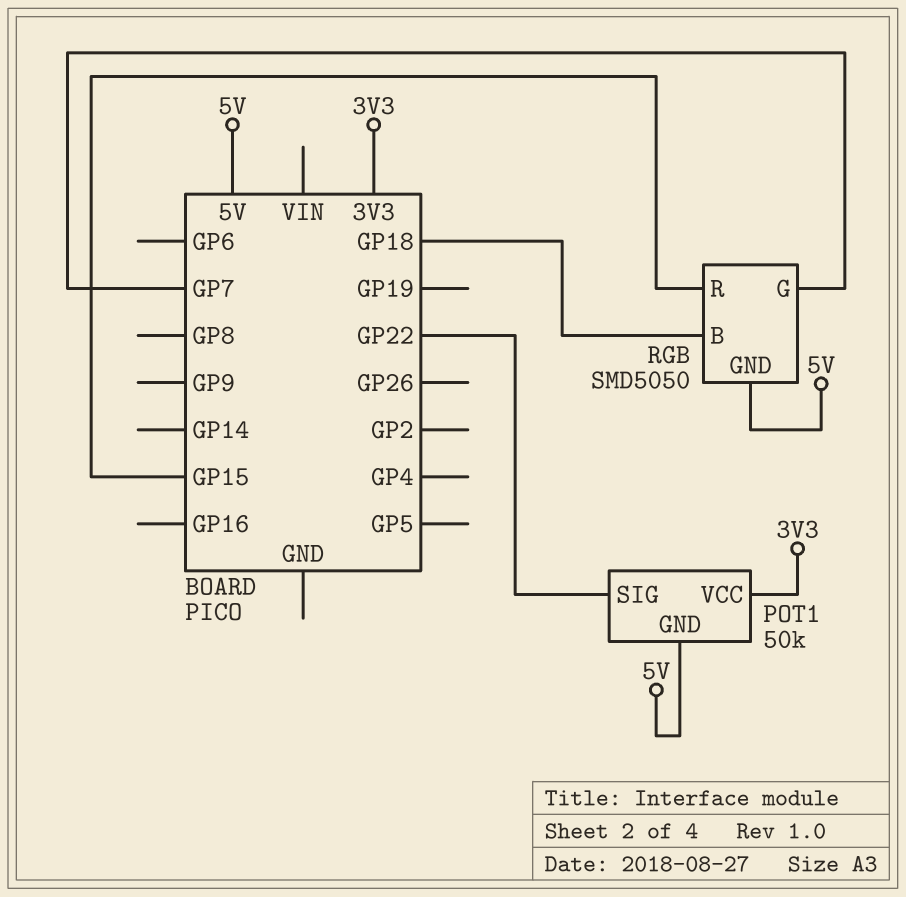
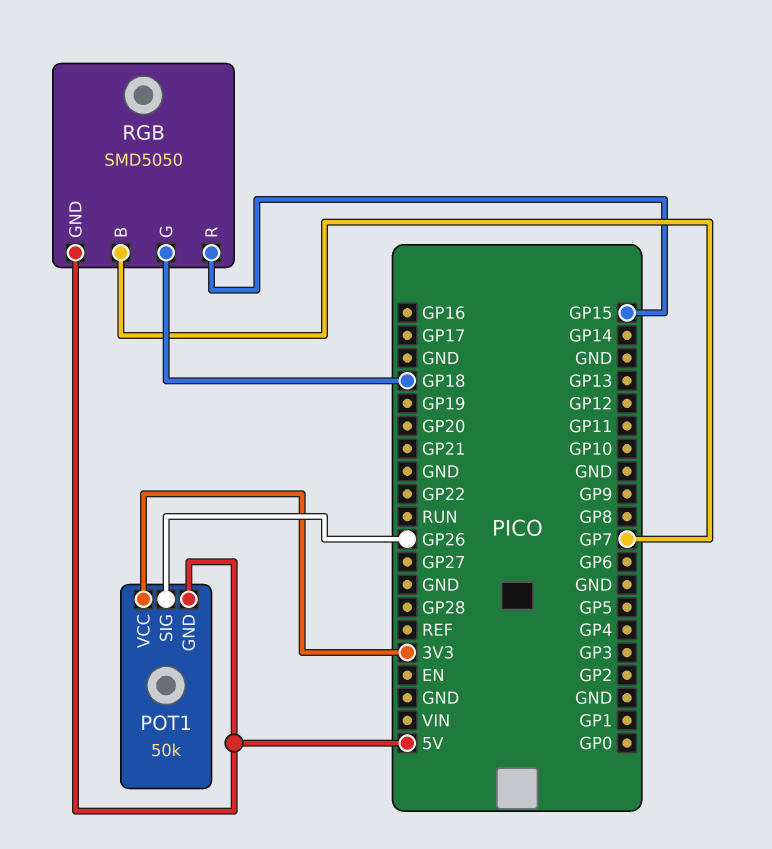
POT1 pin SIG: GP22 -> GP26
RGB pin B: GP18 -> GP7
RGB pin G: GP7 -> GP18

